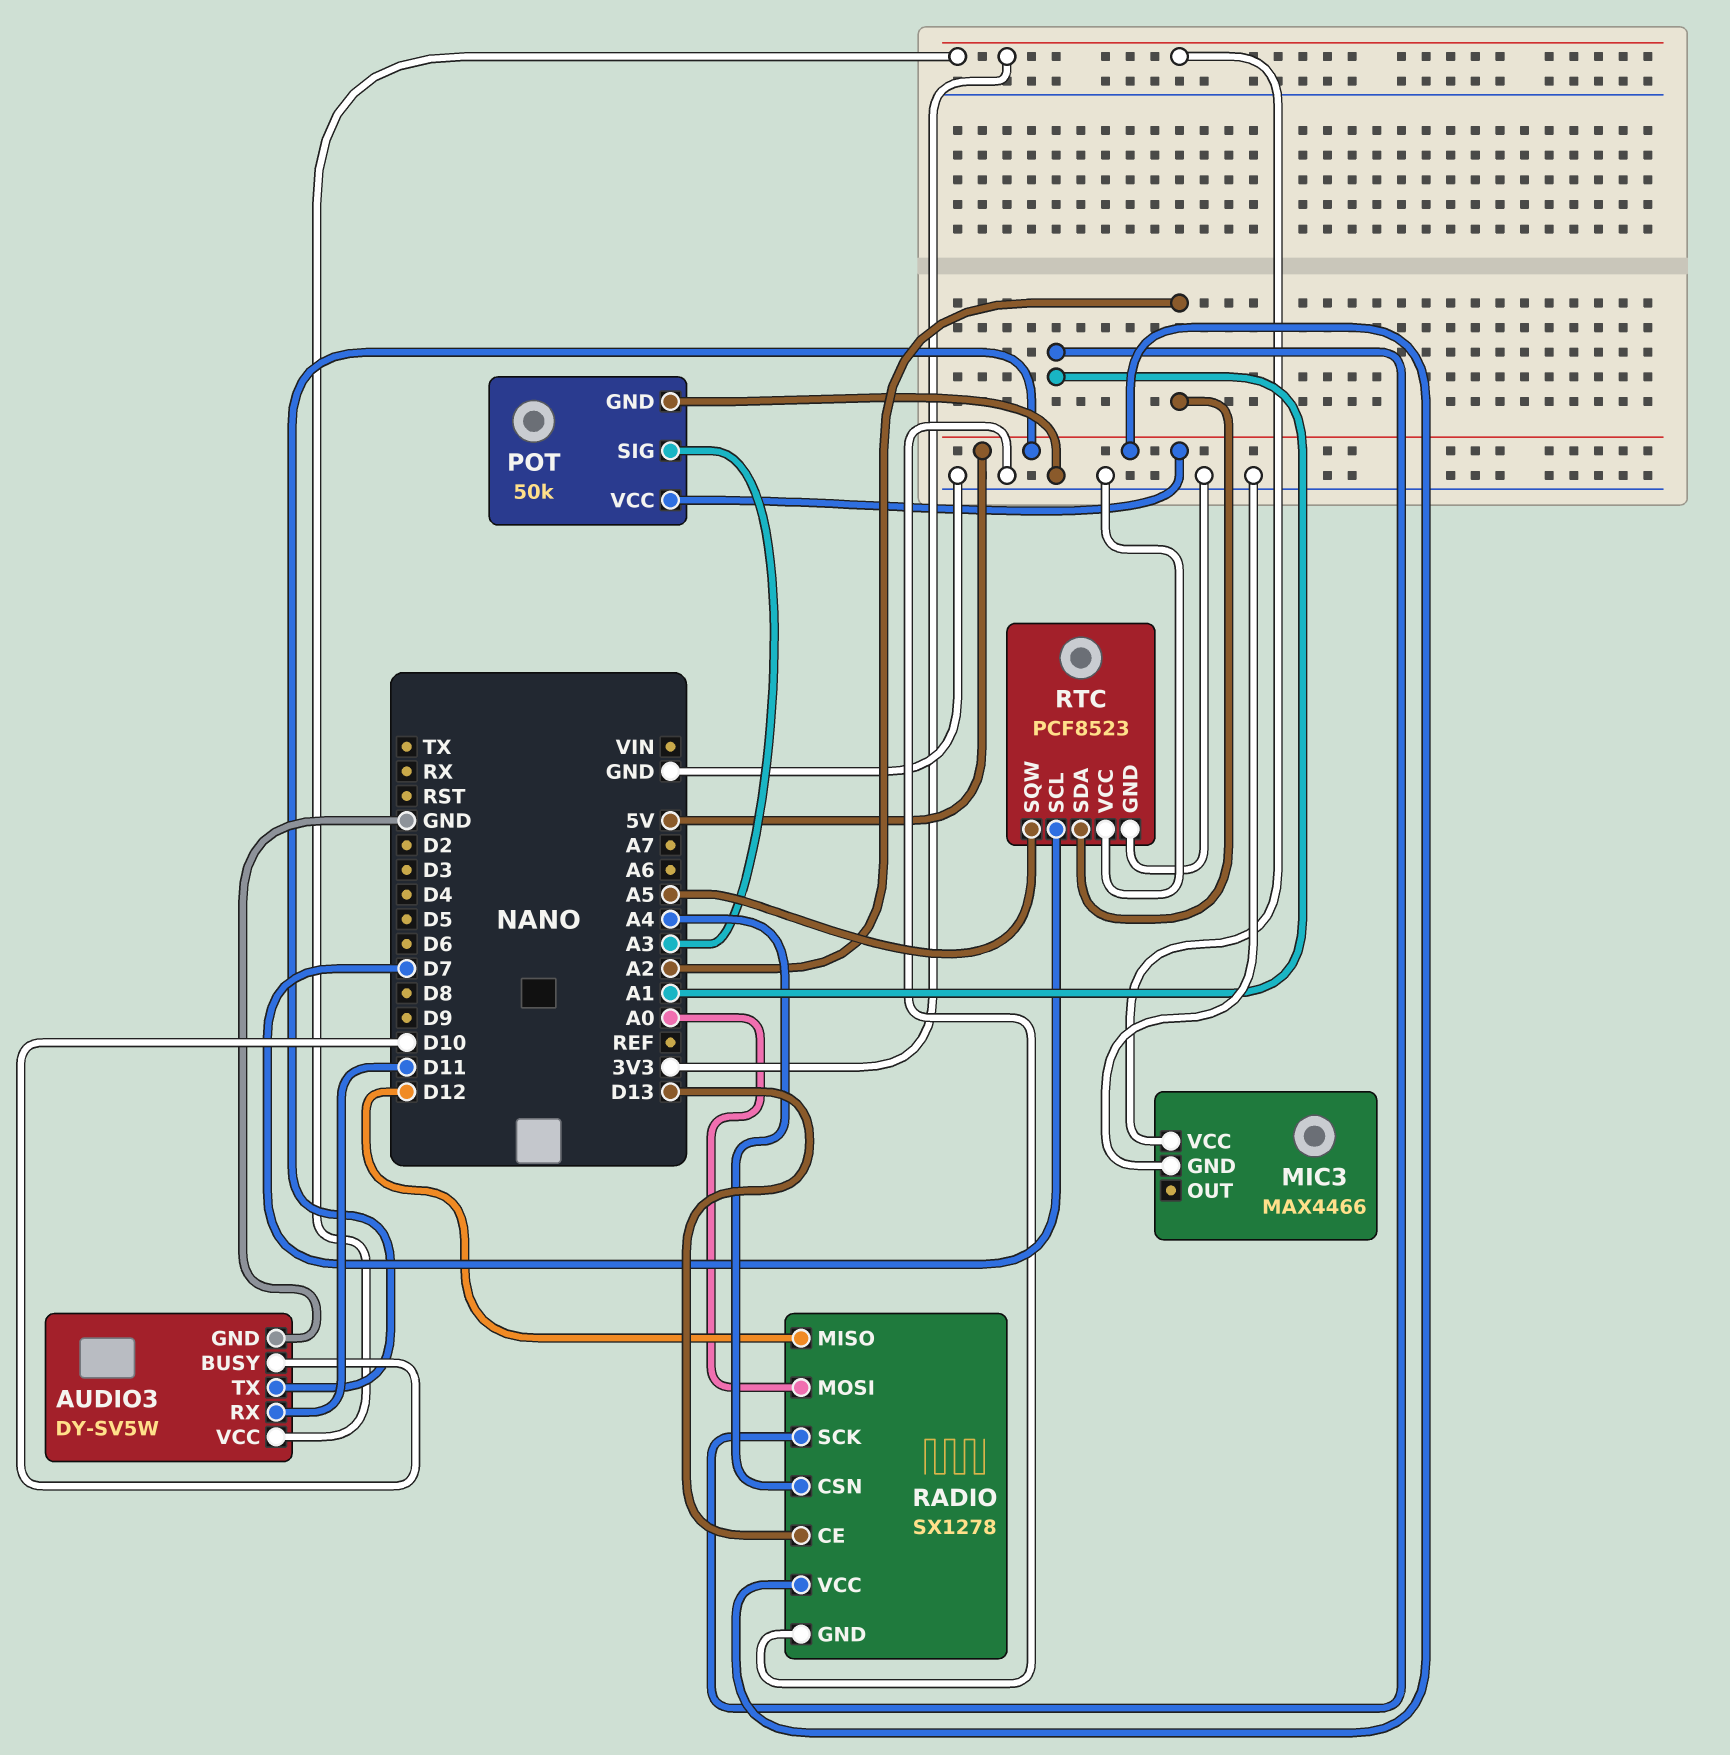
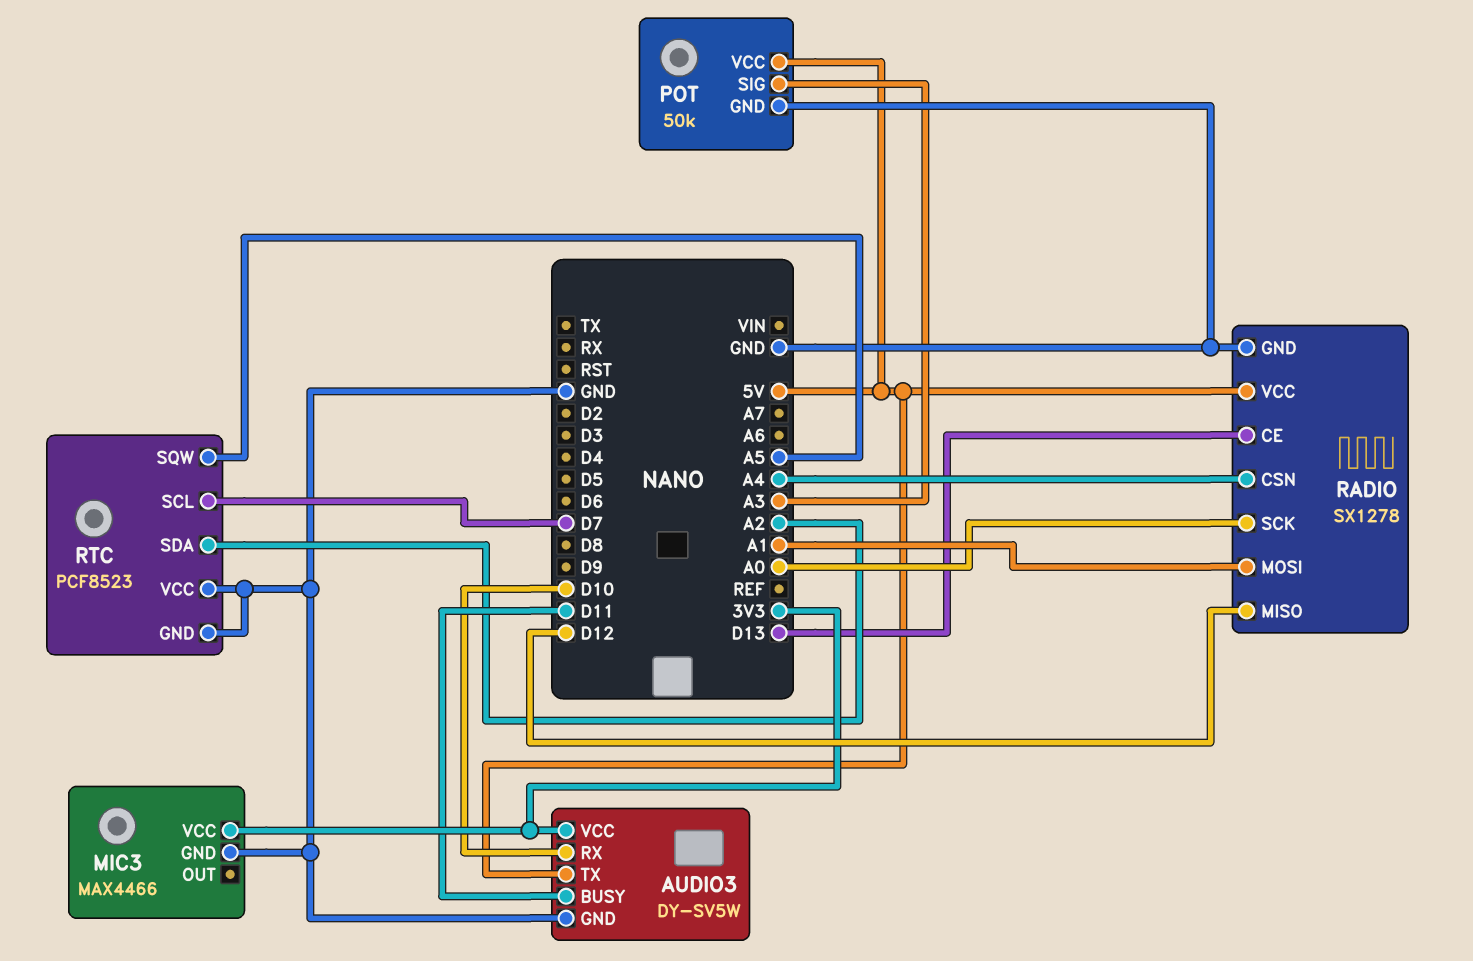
AUDIO3 pin BUSY: D10 -> D11
AUDIO3 pin RX: D11 -> D10
RADIO pin MOSI: A0 -> A1
RADIO pin SCK: A1 -> A0

